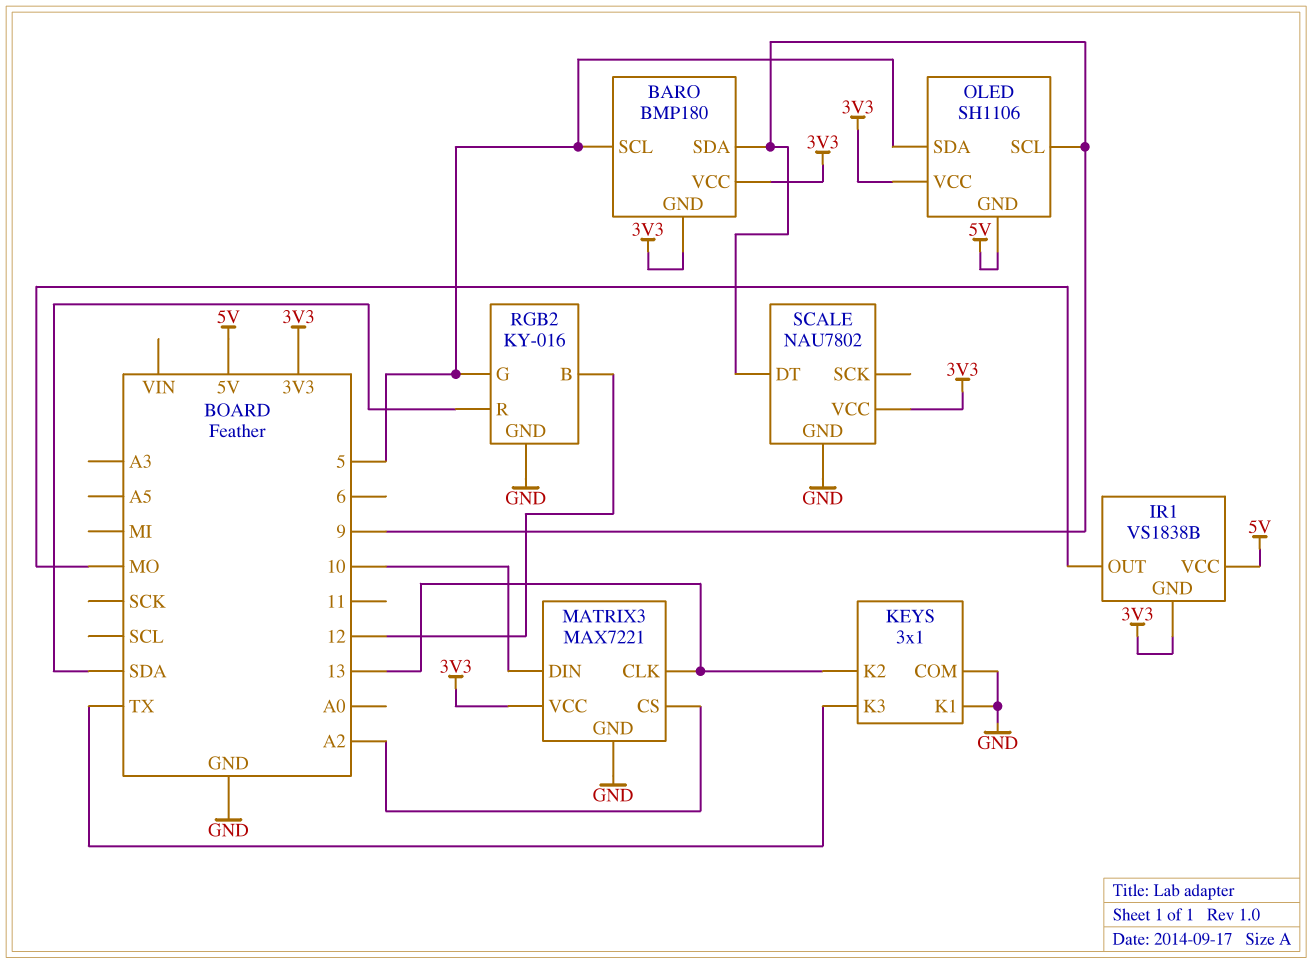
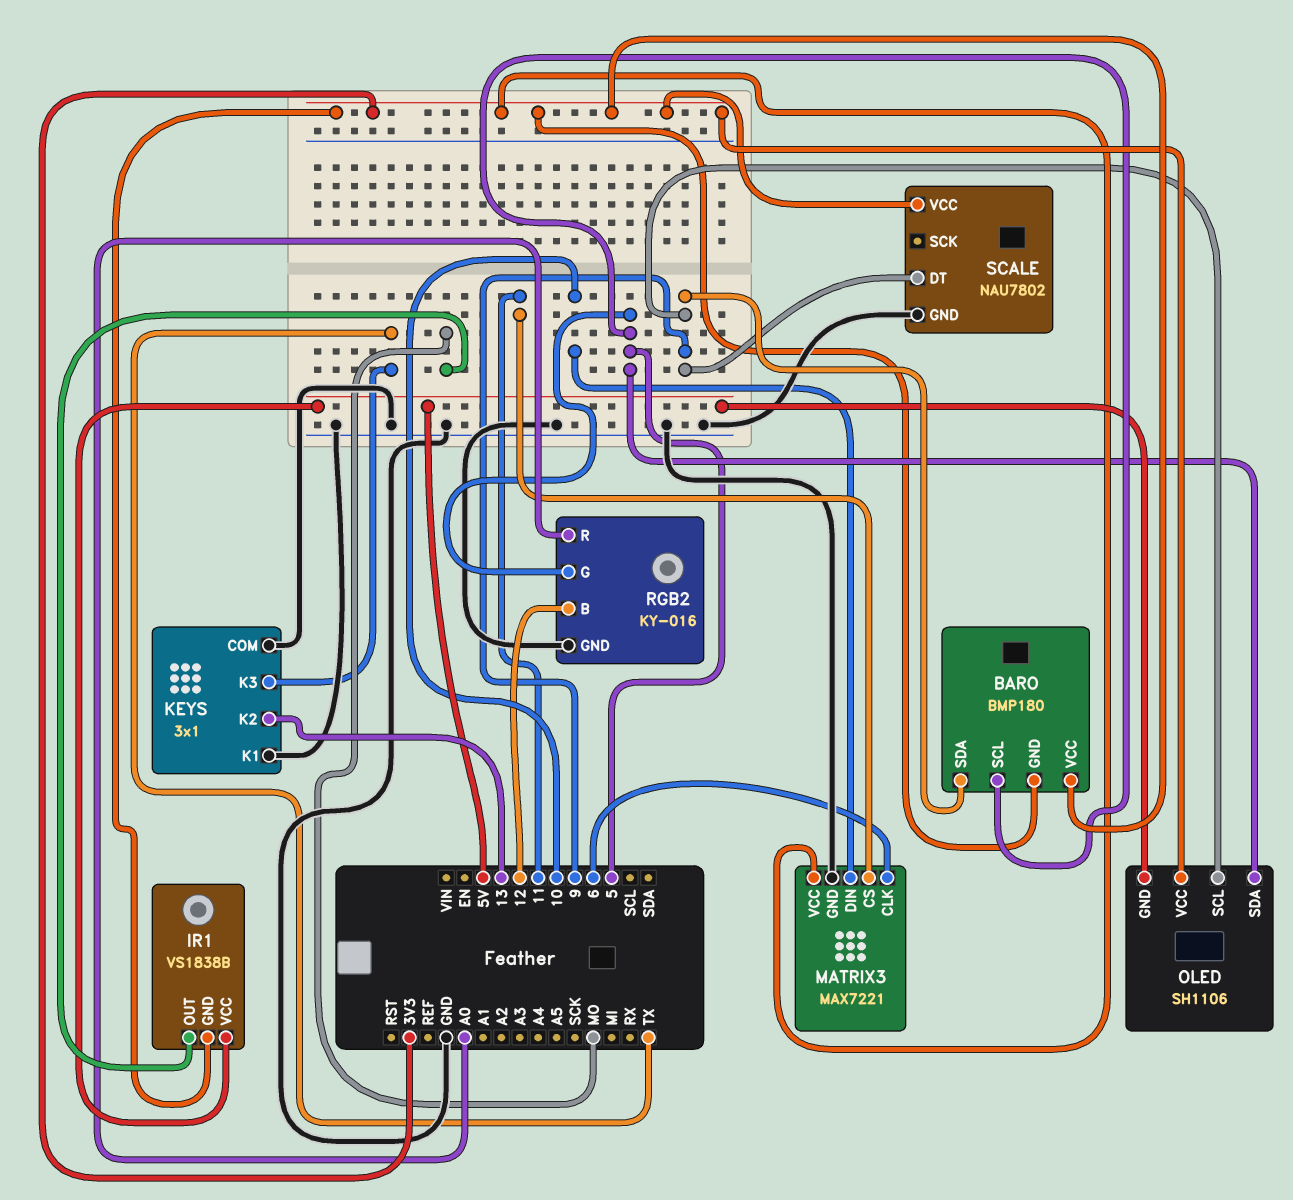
MATRIX3 pin CLK: 13 -> 6
MATRIX3 pin CS: A2 -> 11
RGB2 pin R: SDA -> A0

